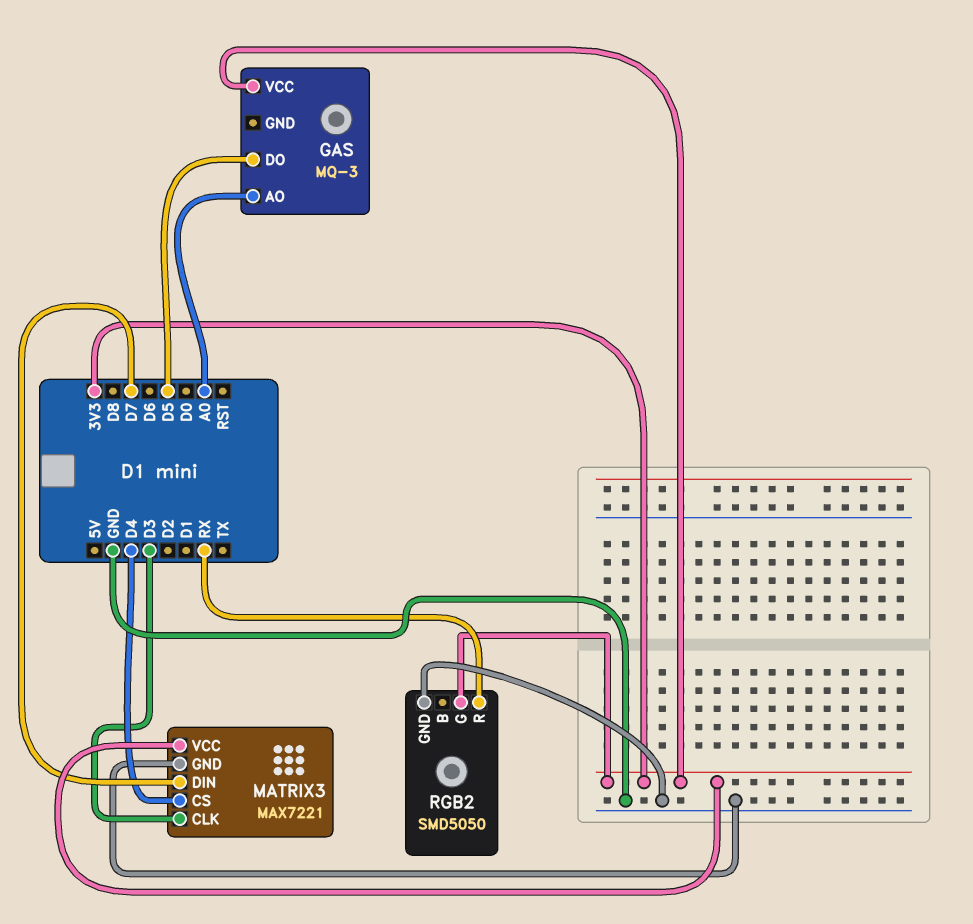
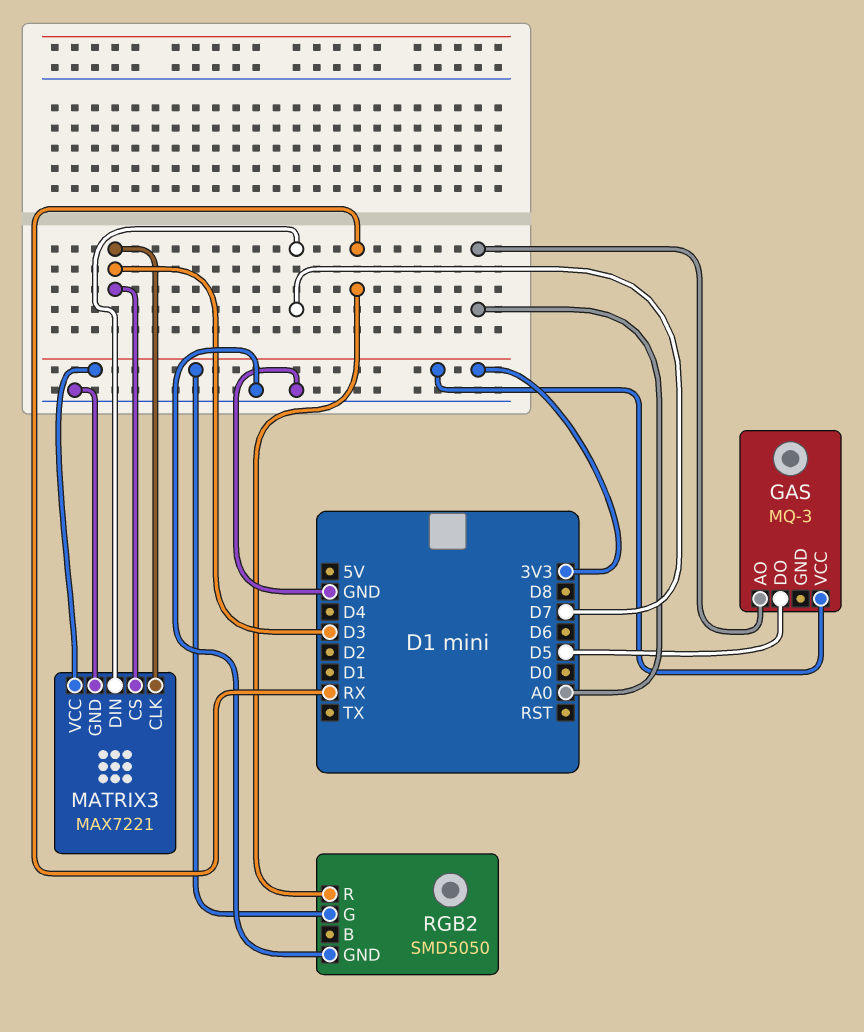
MATRIX3 pin CS: D4 -> D3

